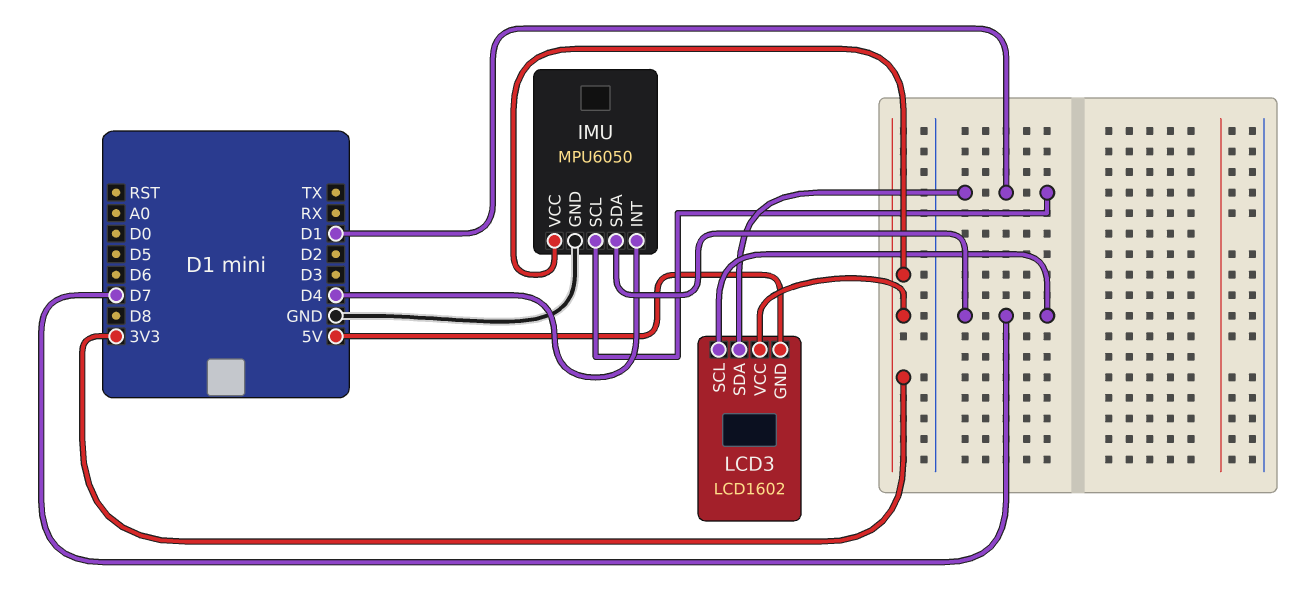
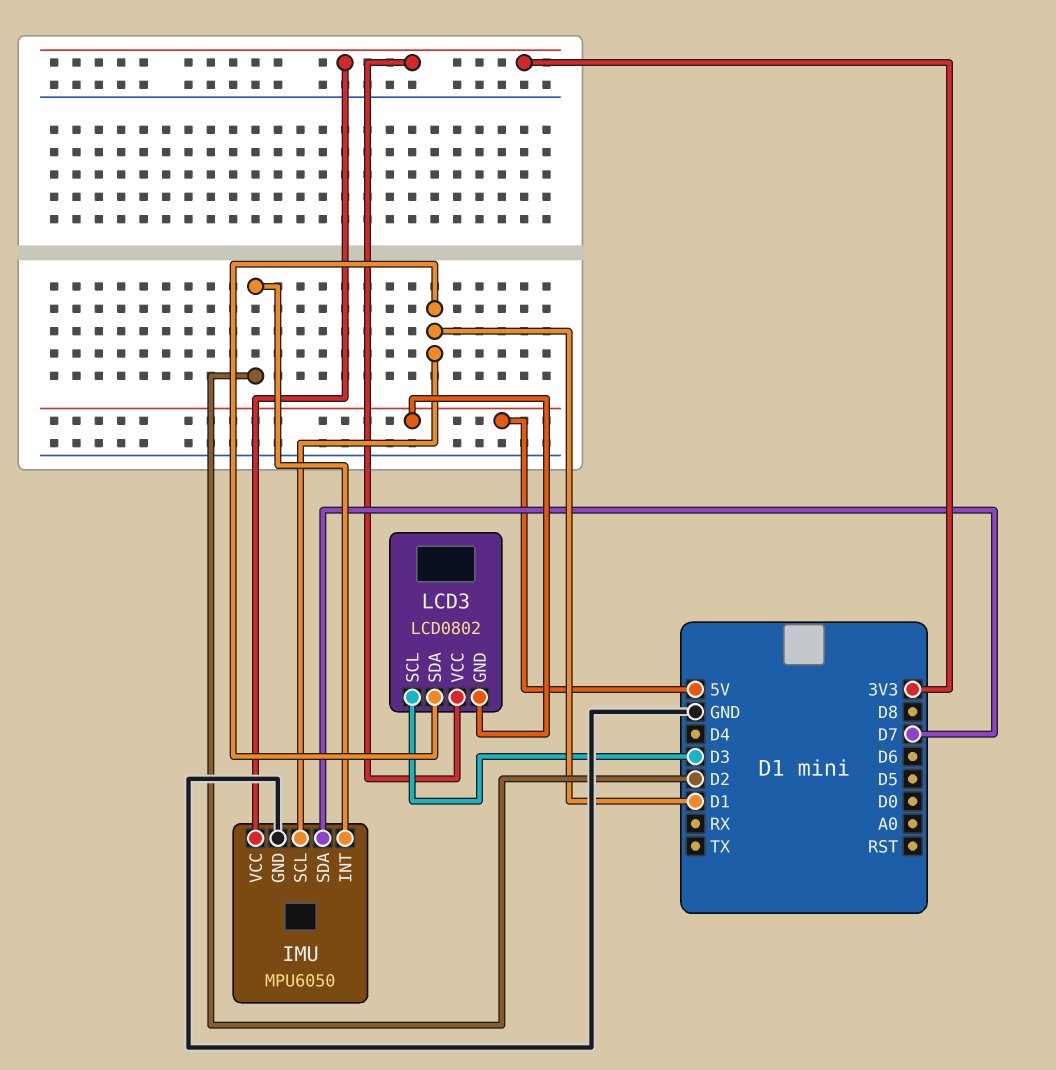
IMU pin INT: D4 -> D2
LCD3: LCD1602 -> LCD0802
LCD3 pin SCL: D7 -> D3

